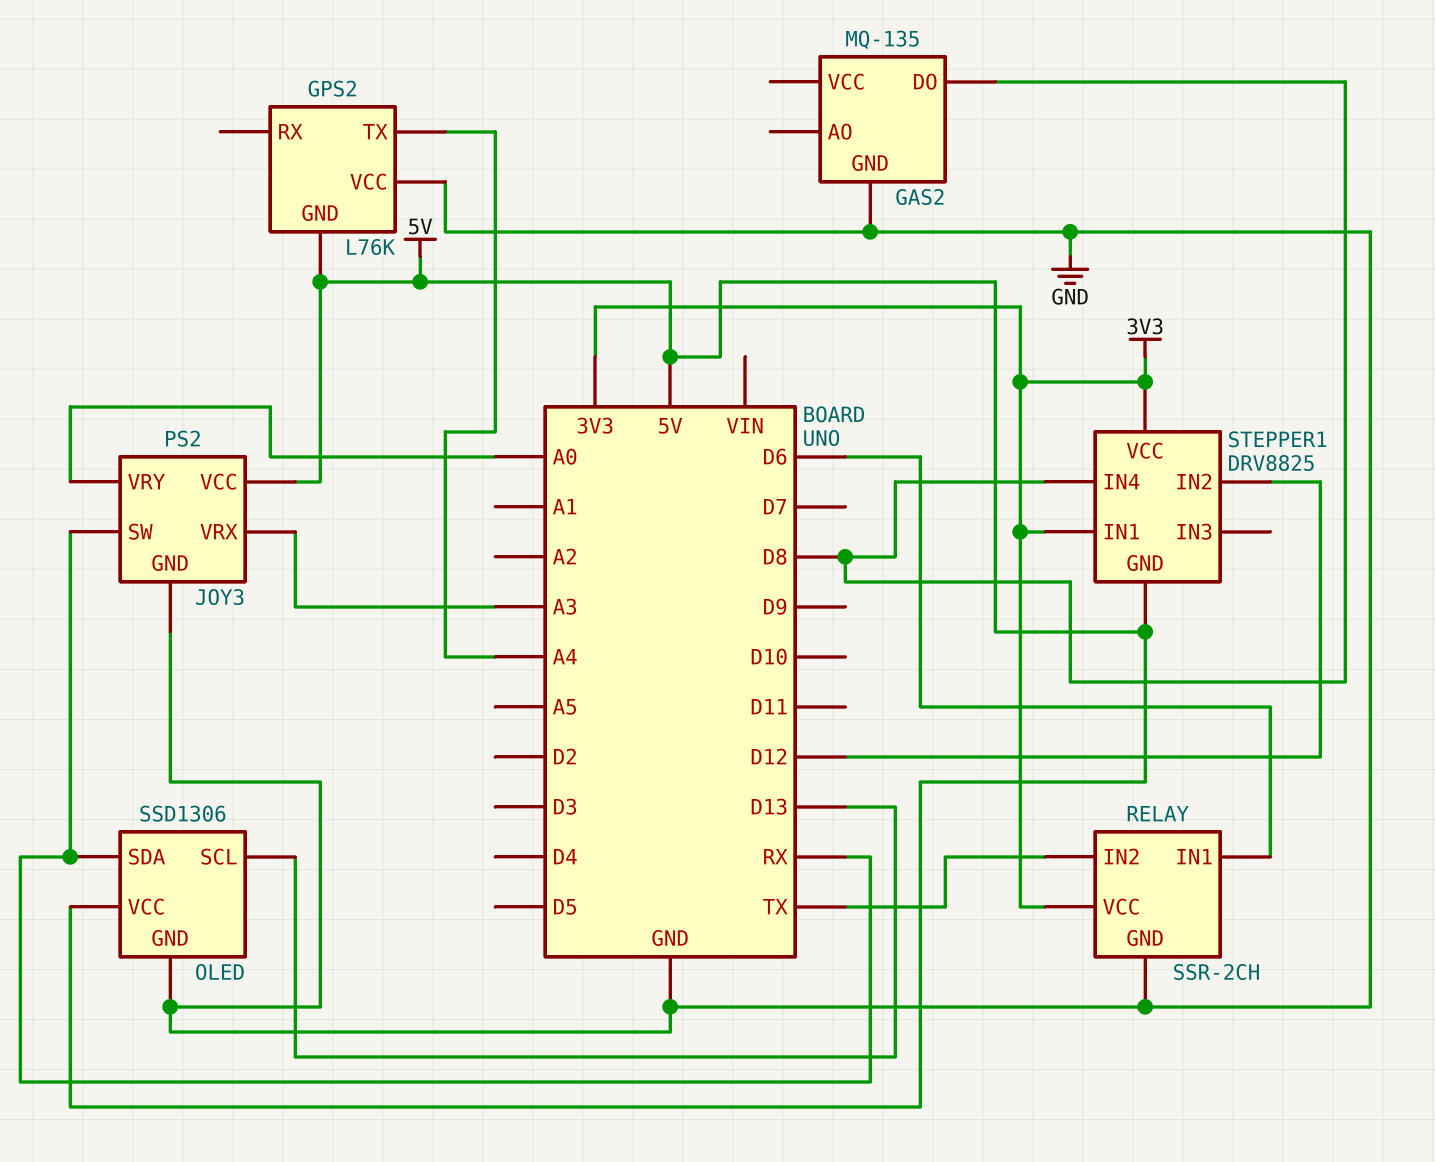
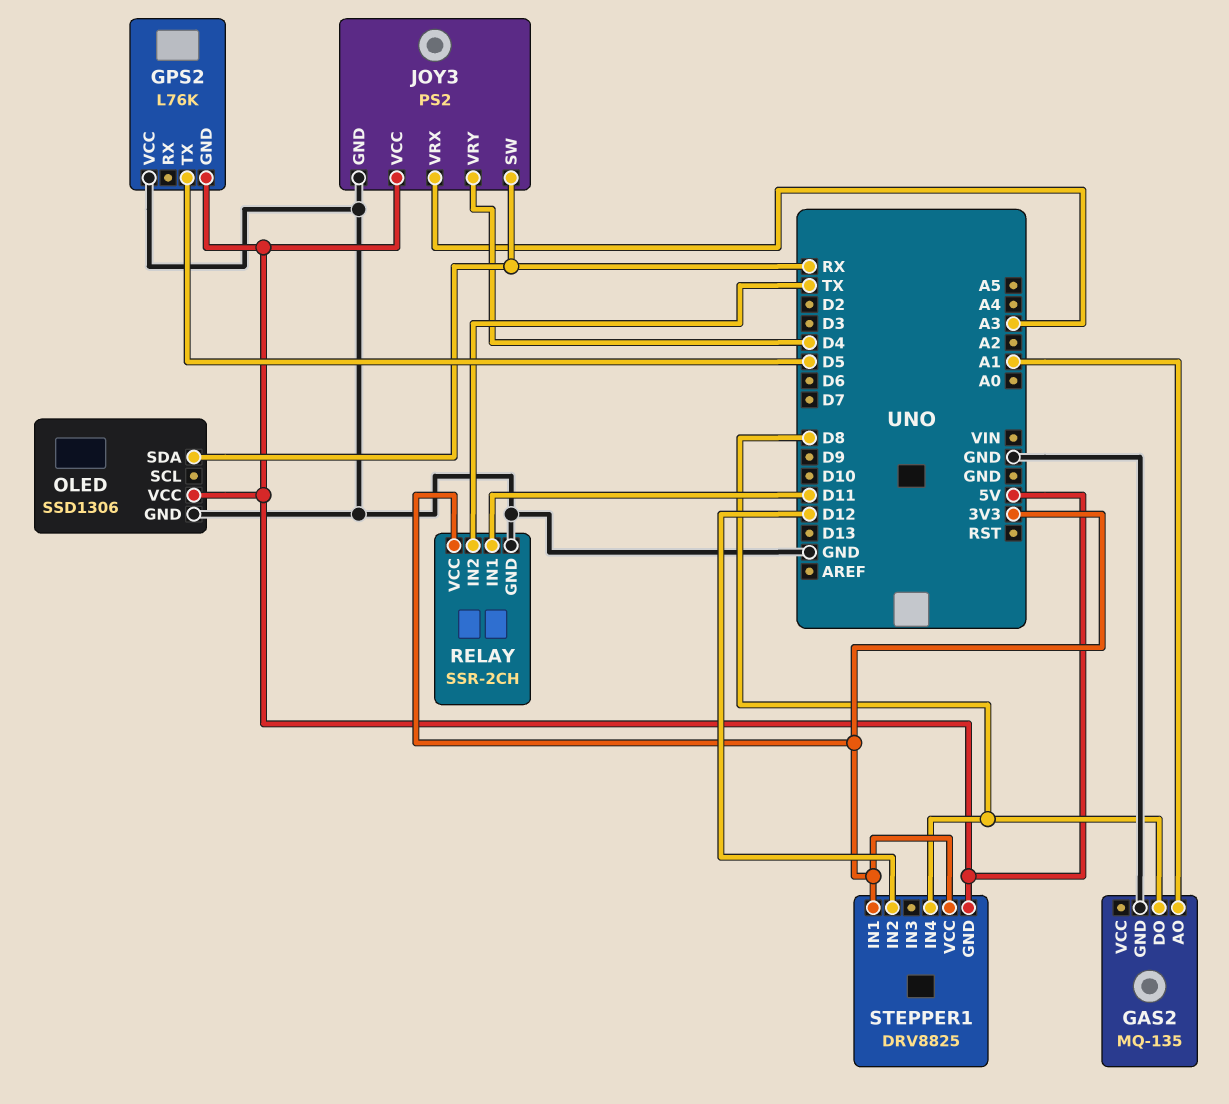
GAS2 pin AO: none -> A1
GPS2 pin TX: A4 -> D5
JOY3 pin VRY: A0 -> D4
OLED pin SCL: D13 -> none
RELAY pin IN1: D6 -> D11

